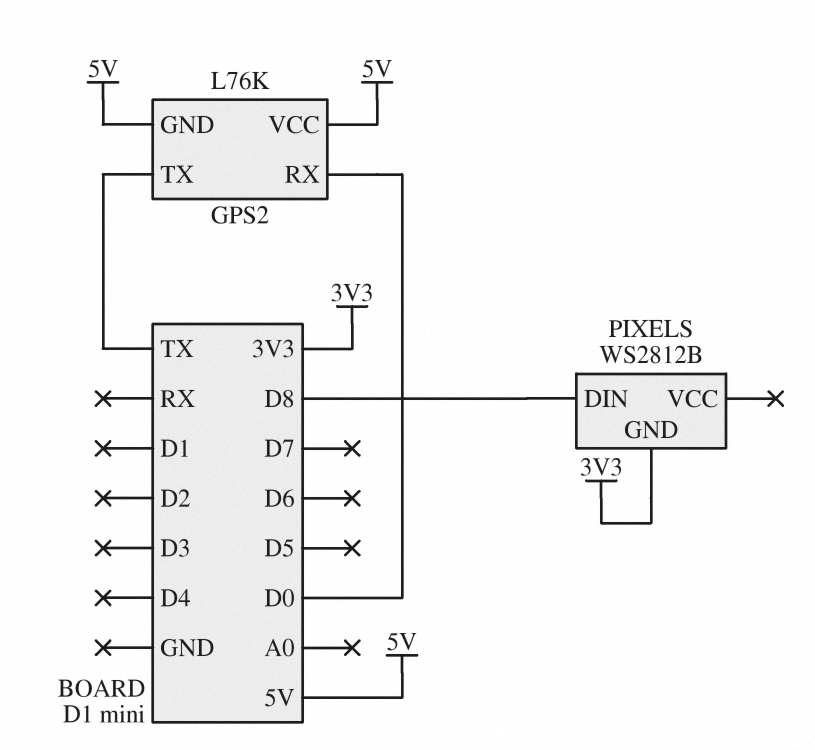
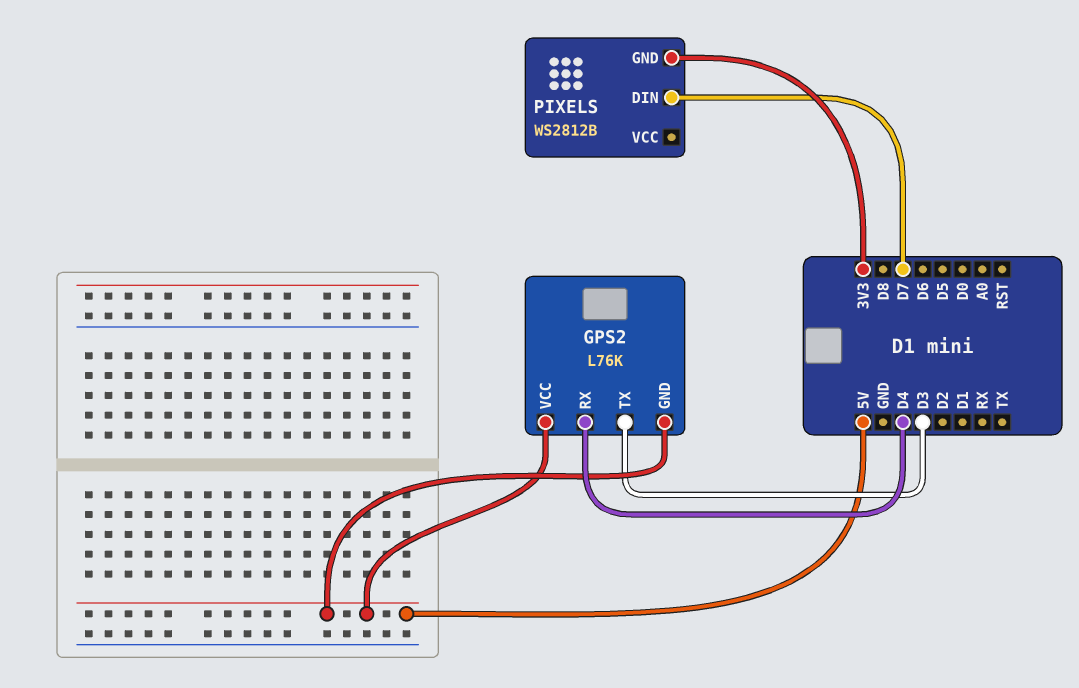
GPS2 pin RX: D0 -> D4
GPS2 pin TX: TX -> D3
PIXELS pin DIN: D8 -> D7

